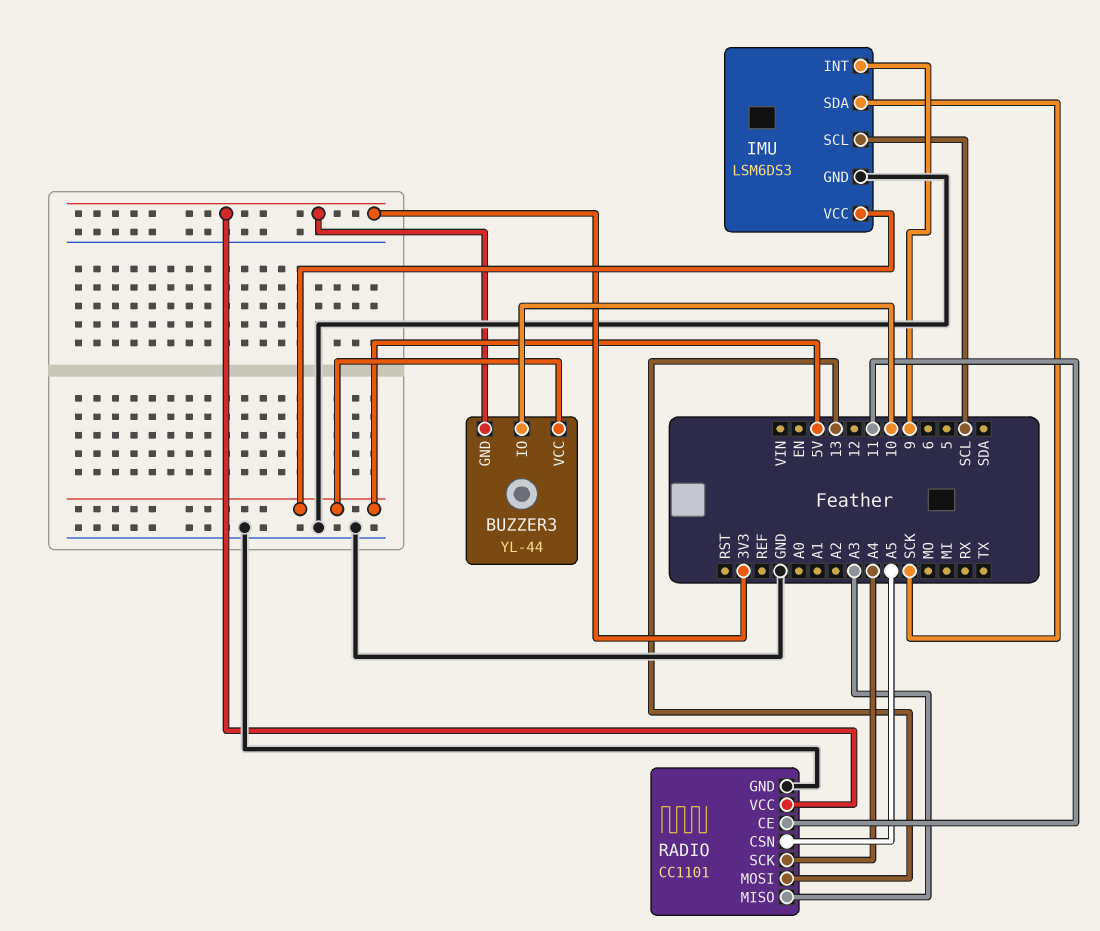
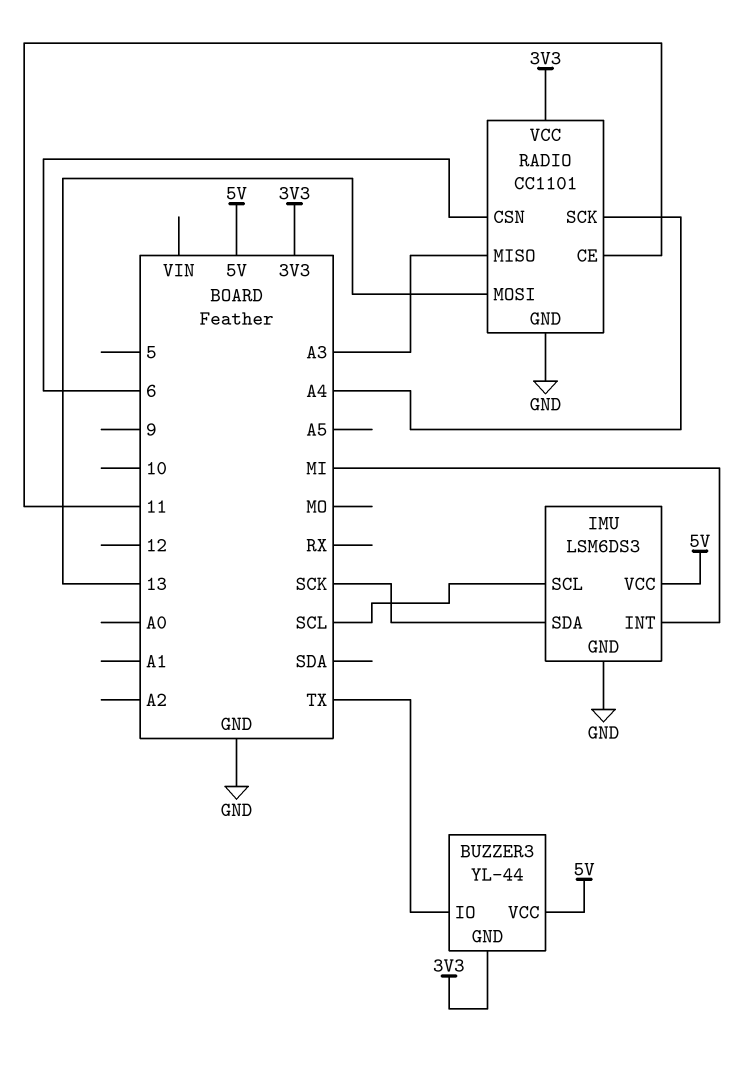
BUZZER3 pin IO: 10 -> TX
IMU pin INT: 9 -> MI
RADIO pin CSN: A5 -> 6

